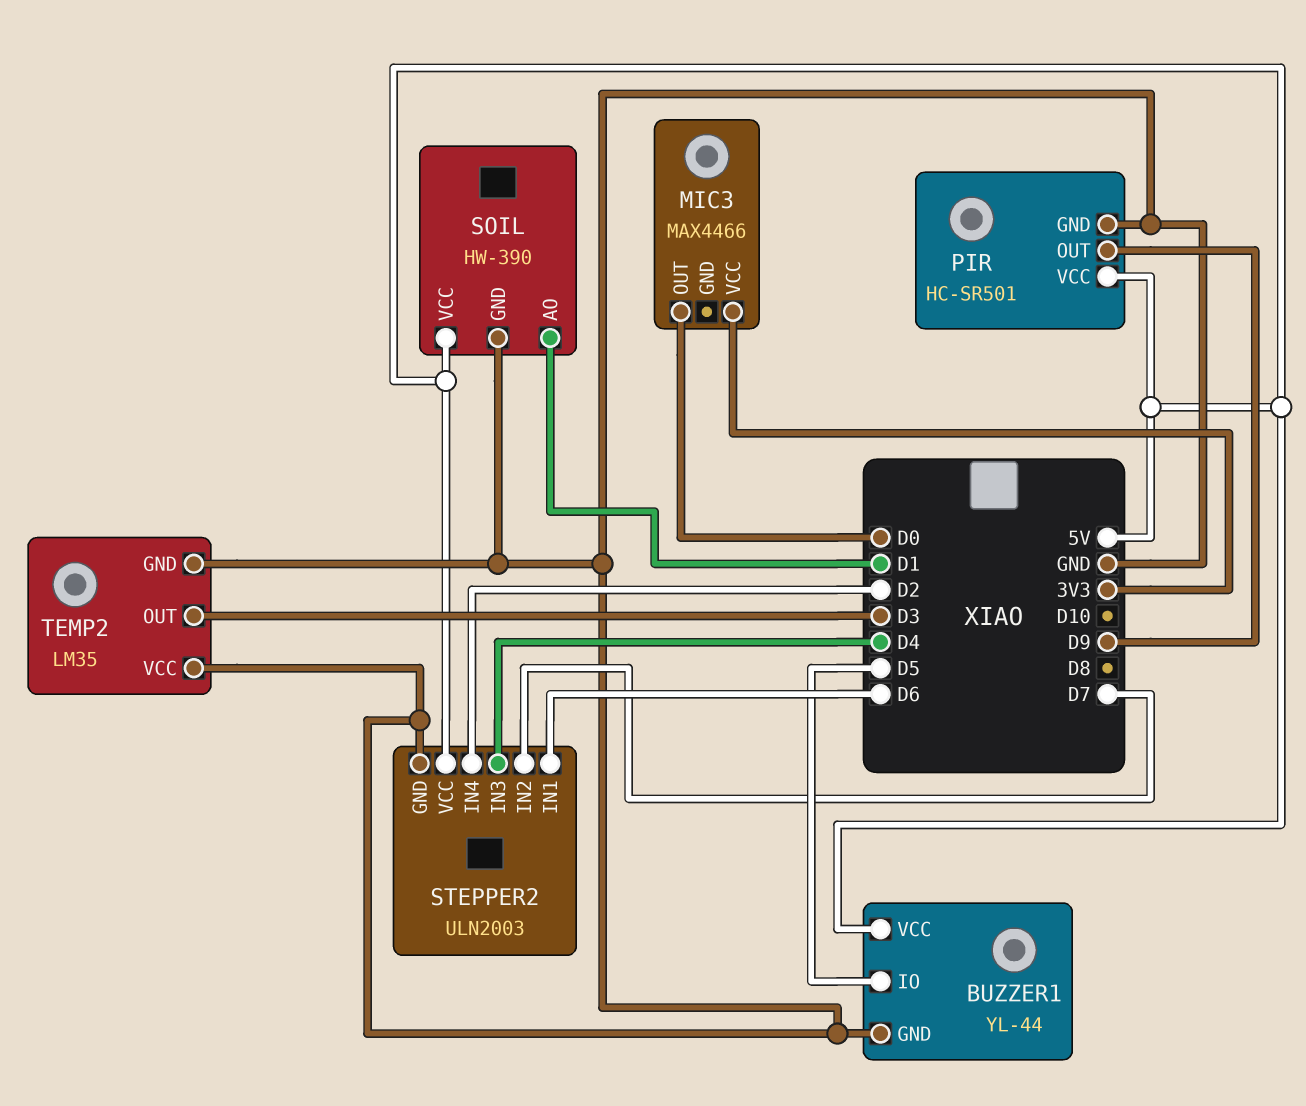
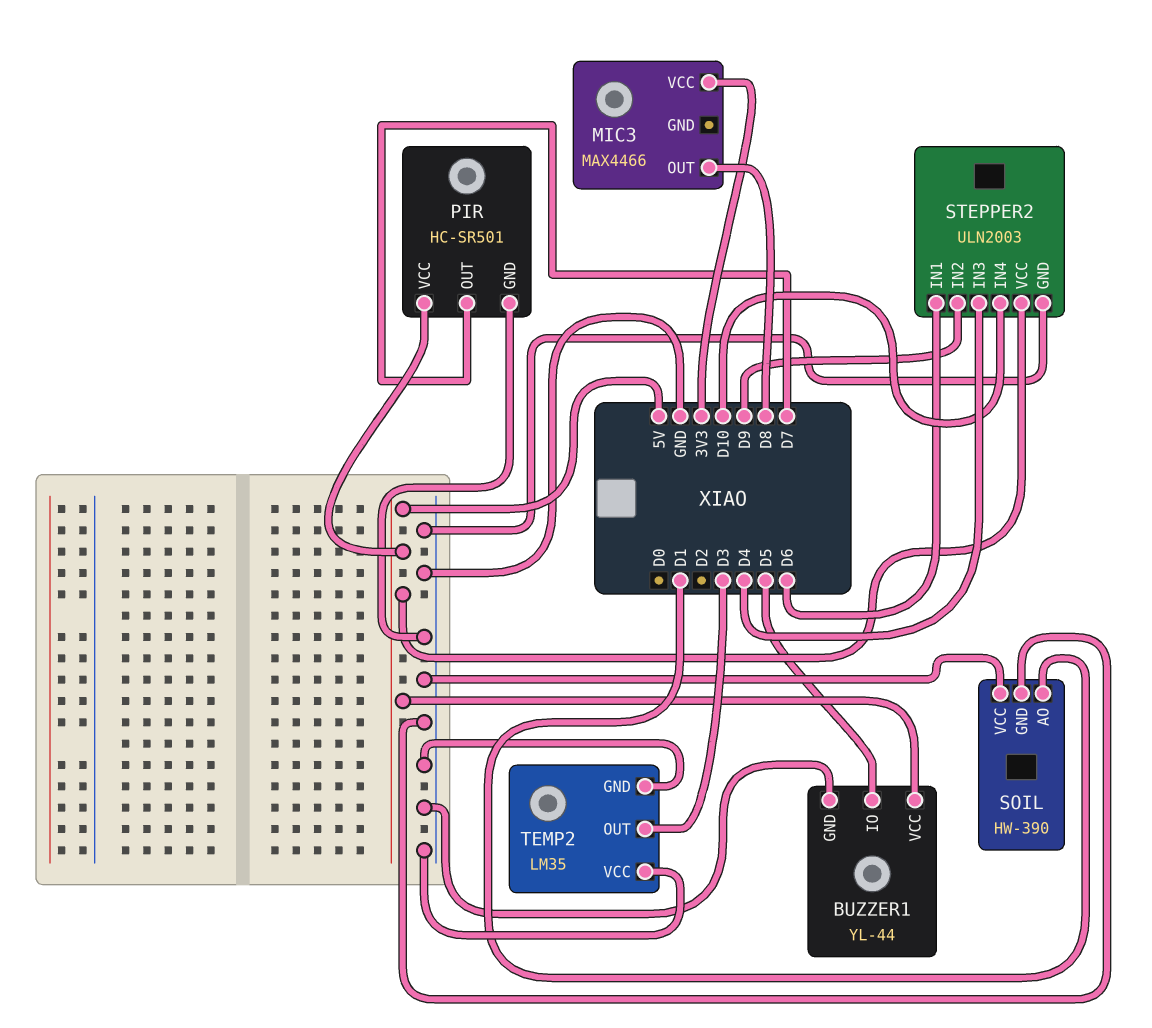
MIC3 pin OUT: D0 -> D8
PIR pin OUT: D9 -> D7
SOIL pin VCC: 5V -> GND
STEPPER2 pin IN2: D7 -> D9
STEPPER2 pin IN4: D2 -> D10

